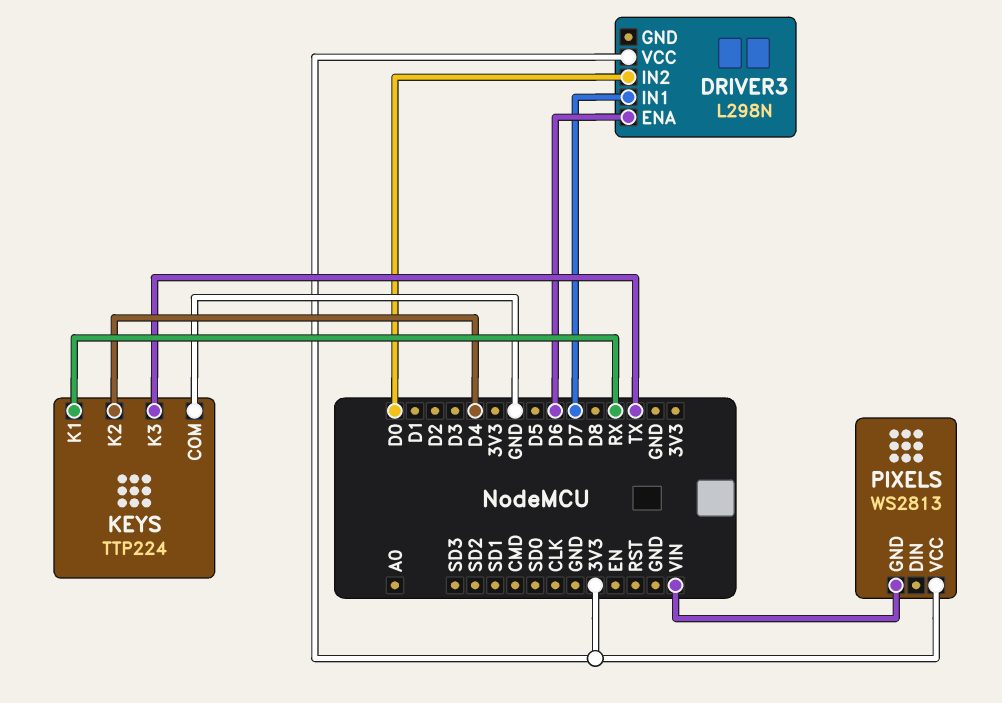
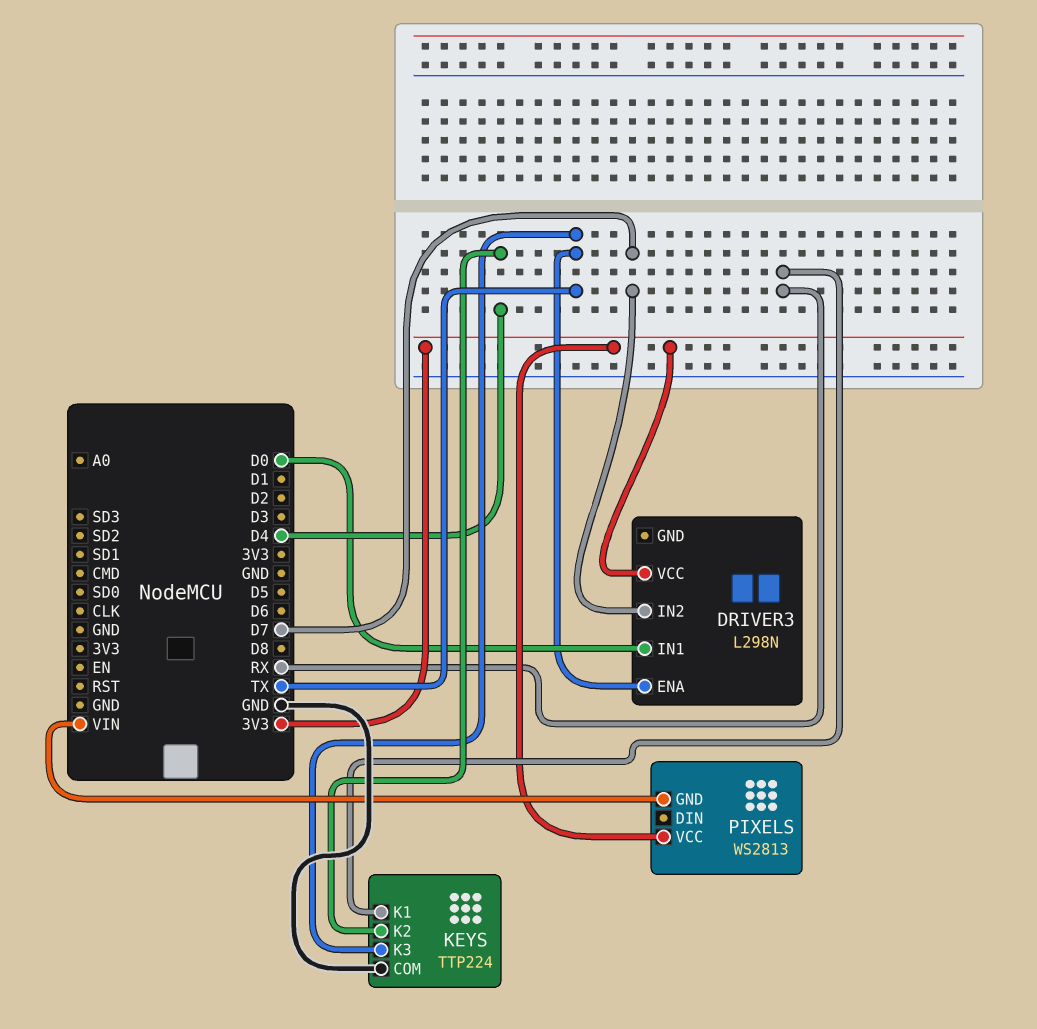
DRIVER3 pin ENA: D6 -> TX
DRIVER3 pin IN1: D7 -> D0
DRIVER3 pin IN2: D0 -> D7

